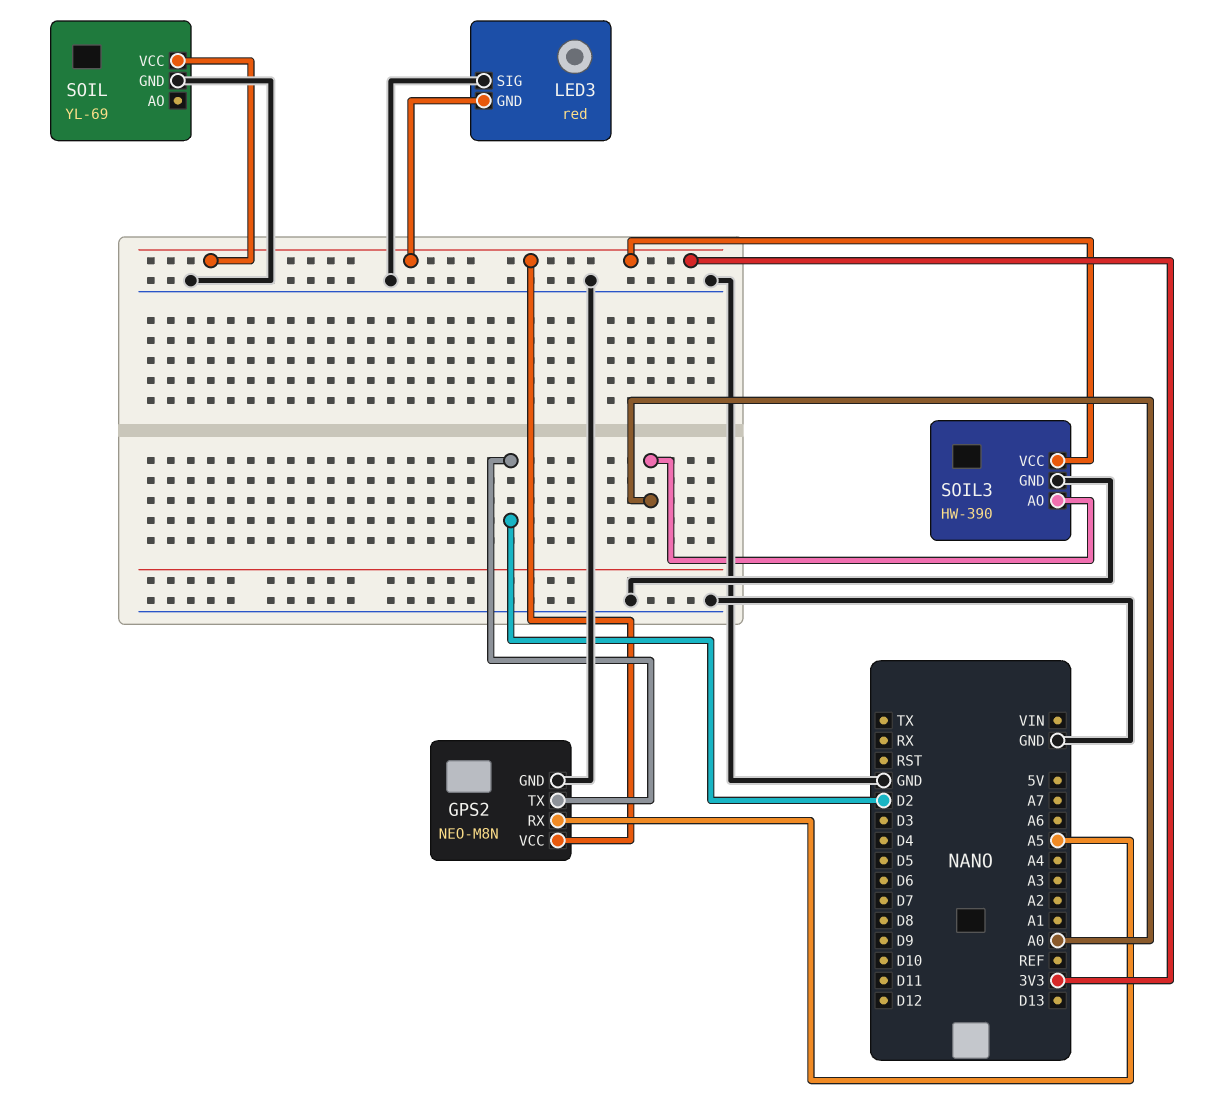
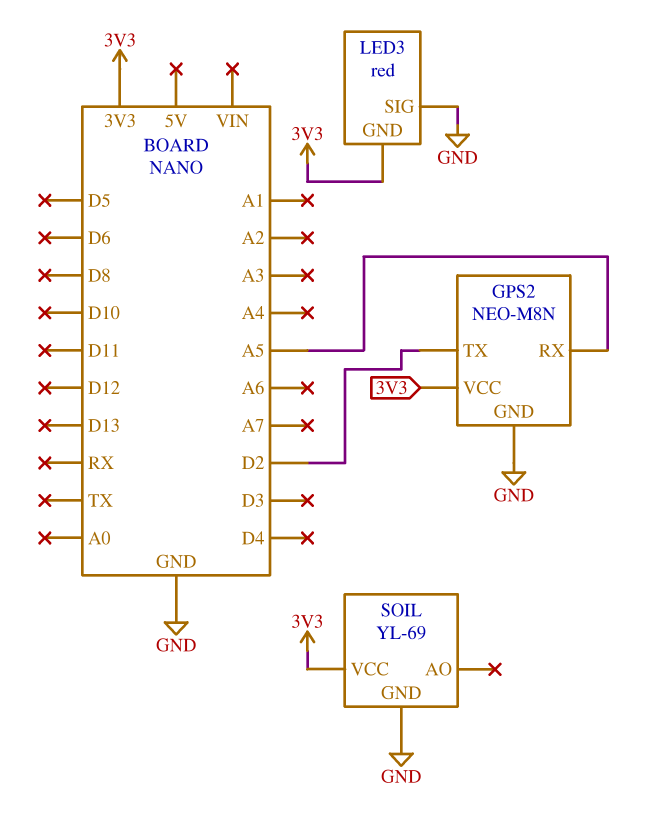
SOIL3: HW-390 -> none
SOIL3 pin AO: A0 -> none
SOIL3 pin GND: GND -> none
SOIL3 pin VCC: 3V3 -> none

